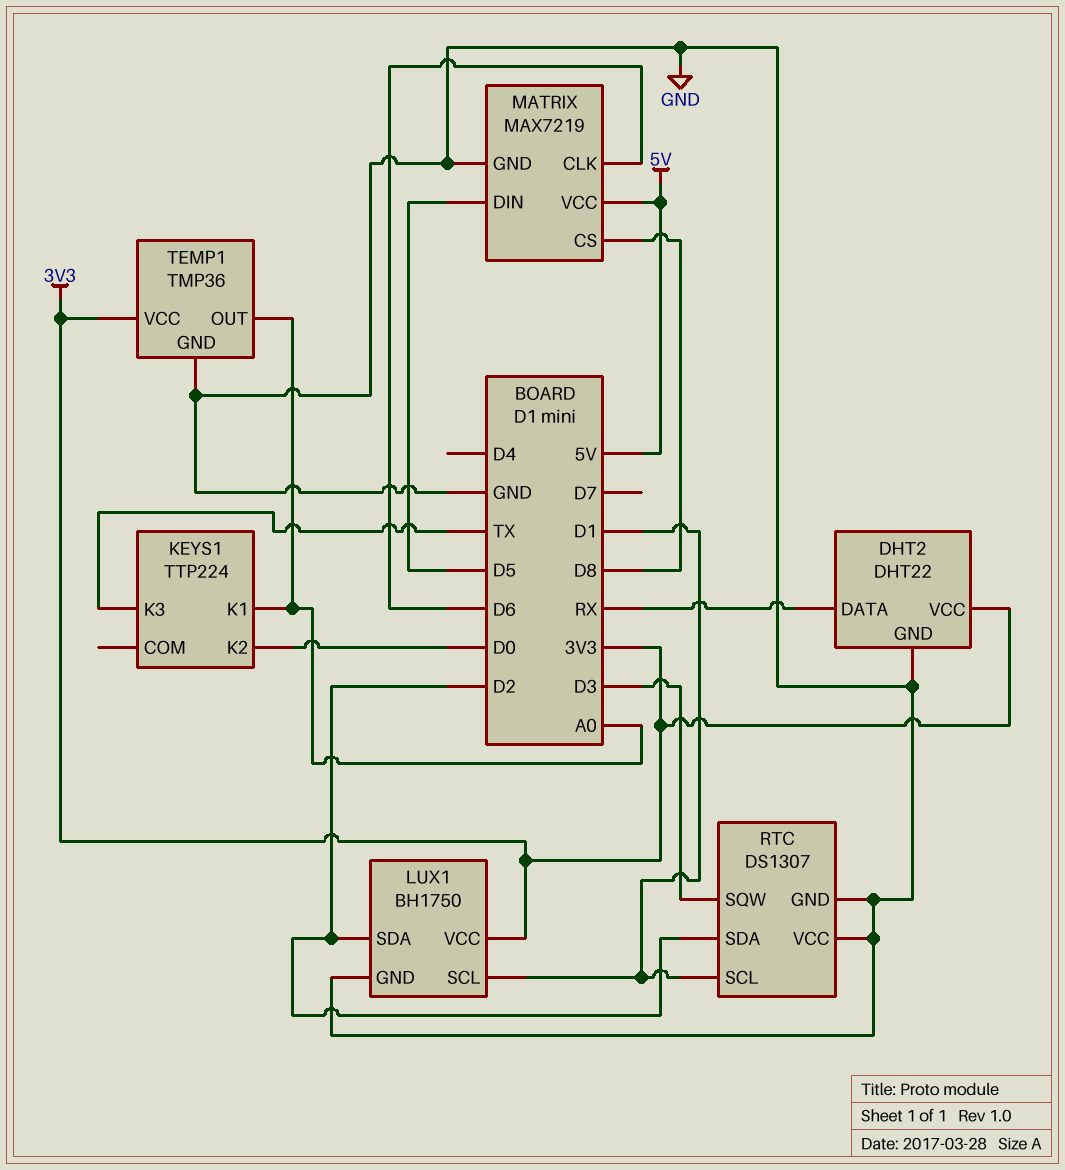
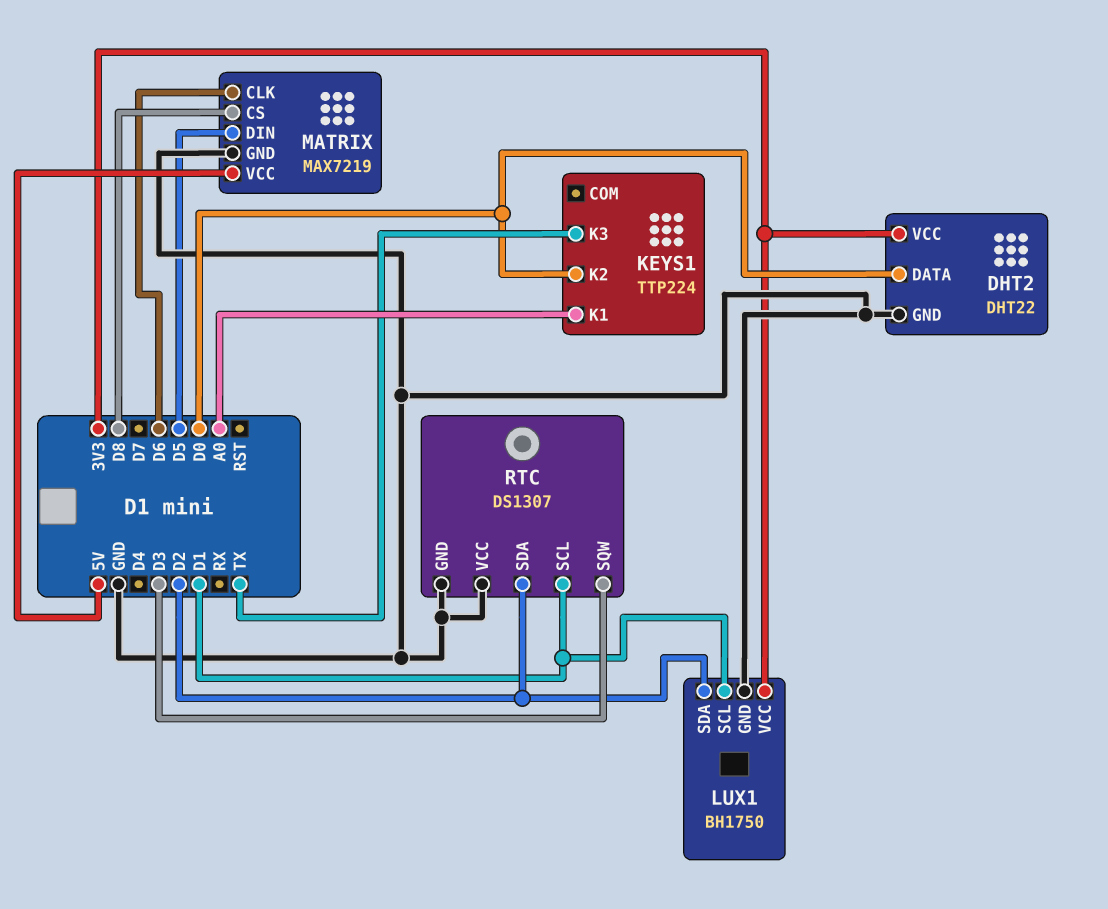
DHT2 pin DATA: RX -> D0
TEMP1: TMP36 -> none
TEMP1 pin GND: GND -> none
TEMP1 pin OUT: A0 -> none
TEMP1 pin VCC: 3V3 -> none

